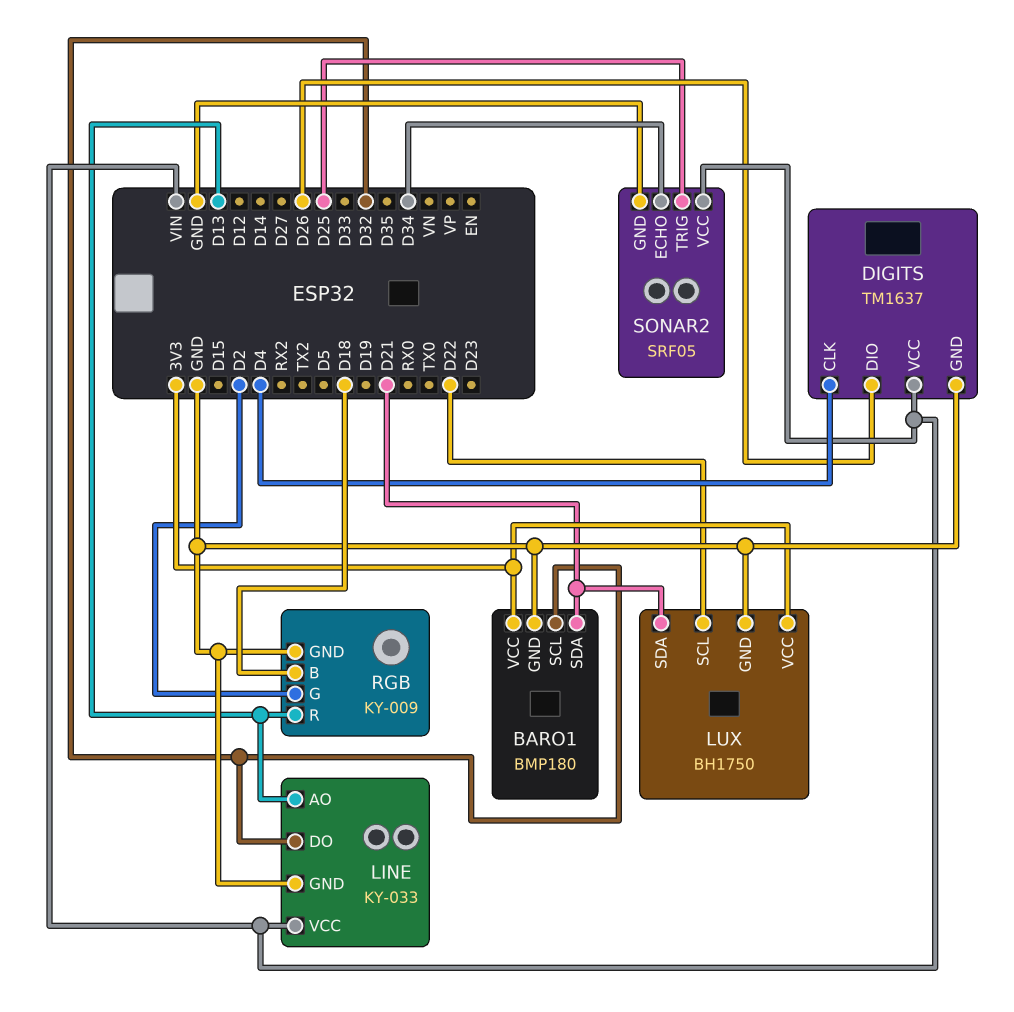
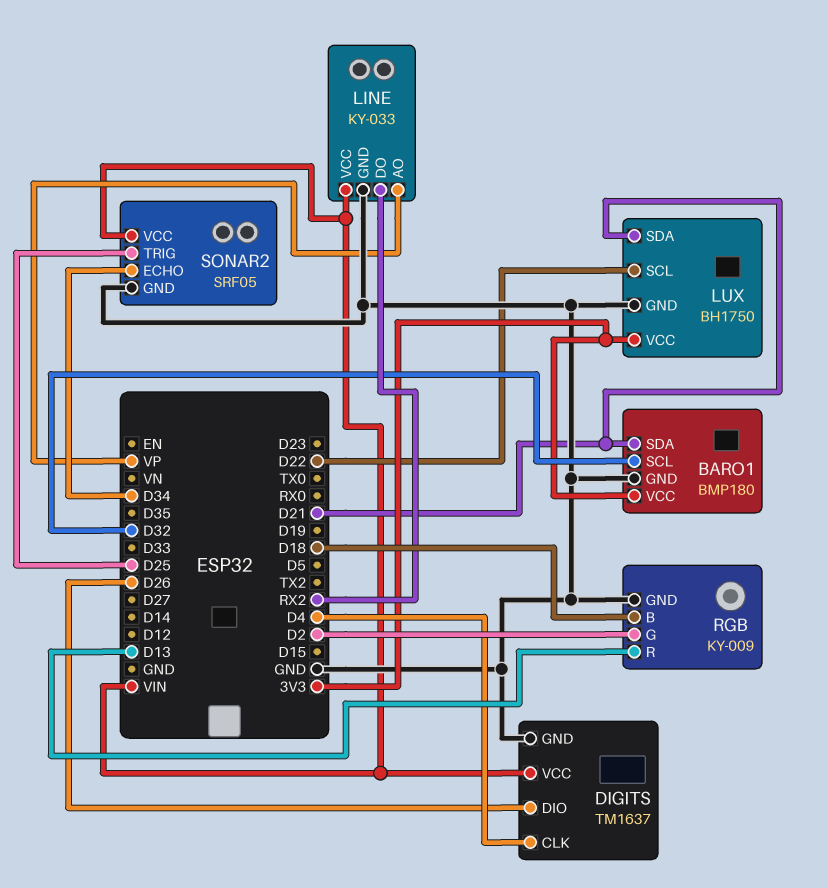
LINE pin AO: D13 -> VP
LINE pin DO: D32 -> RX2

